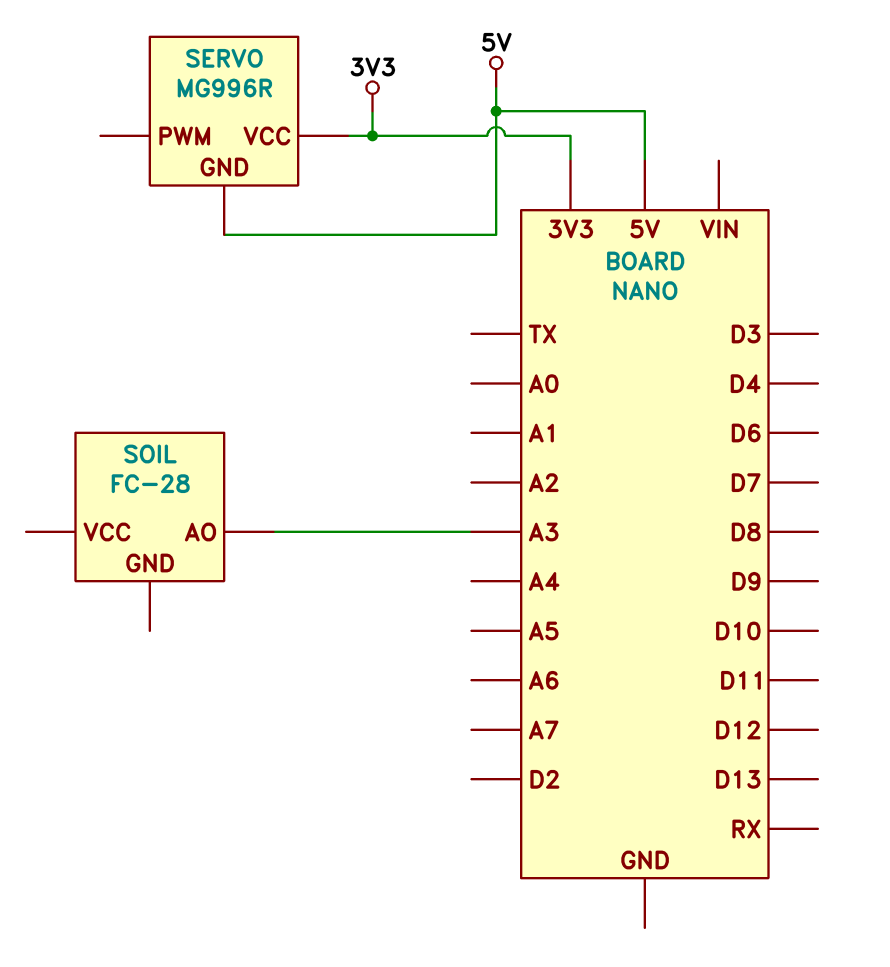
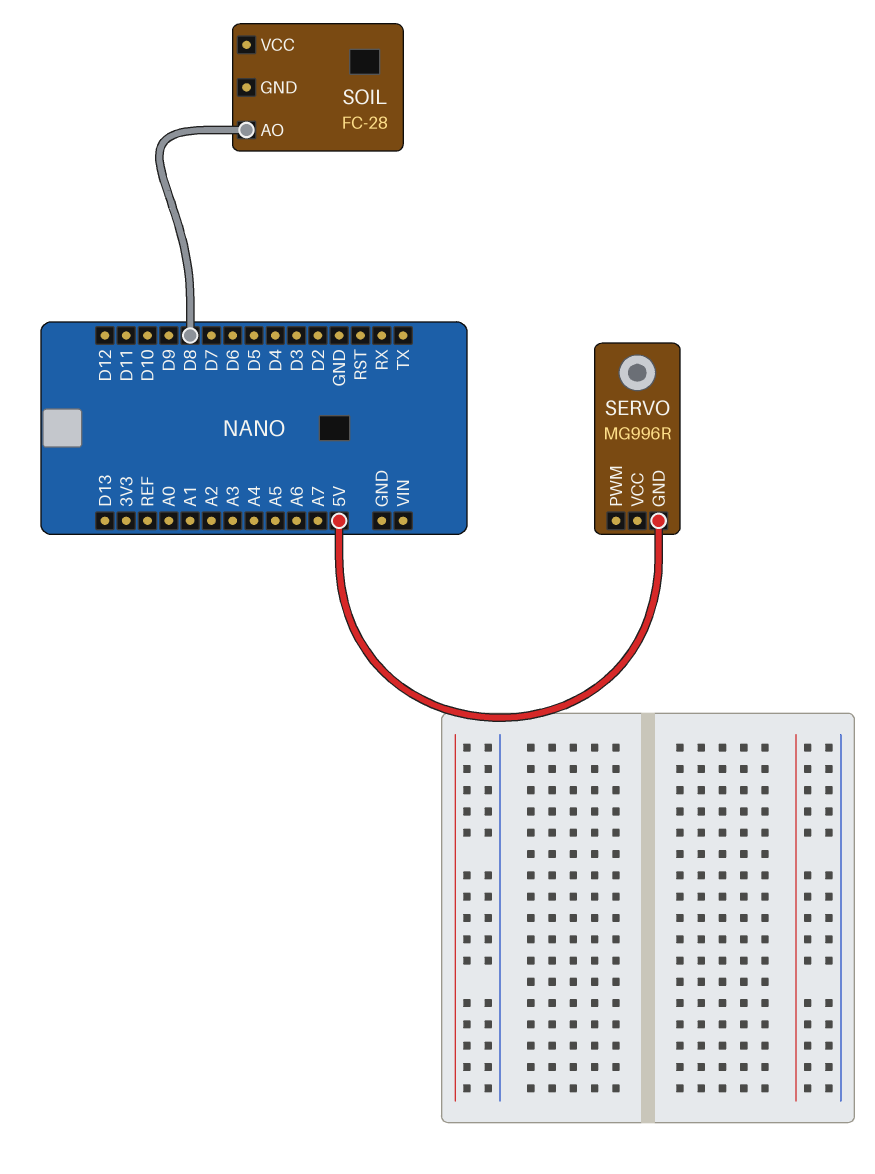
SERVO pin VCC: 3V3 -> none
SOIL pin AO: A3 -> D8

